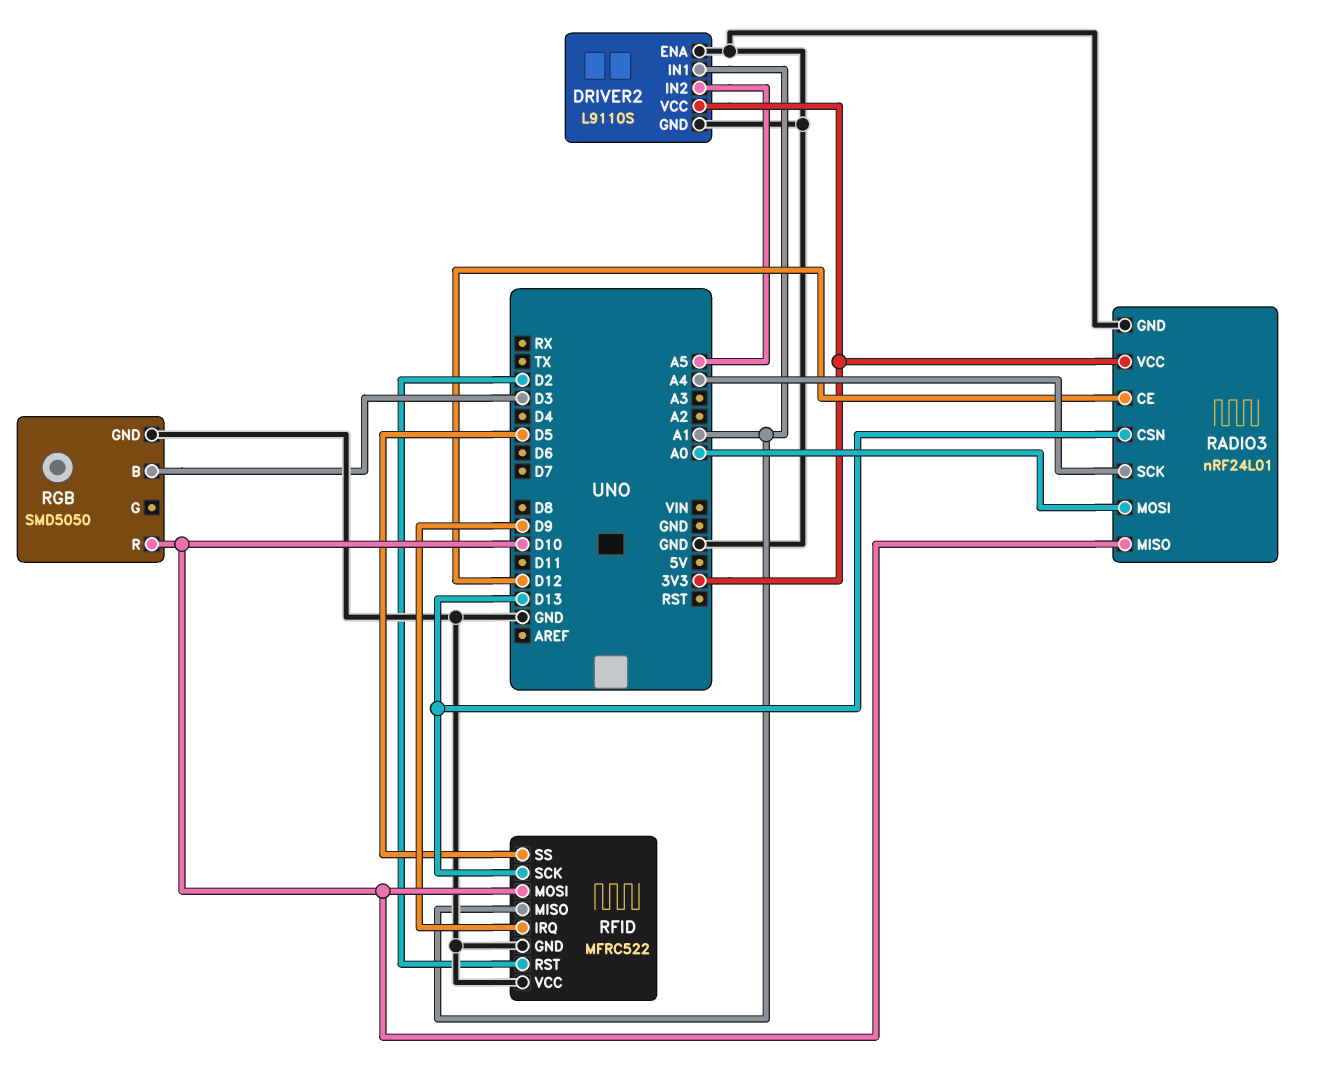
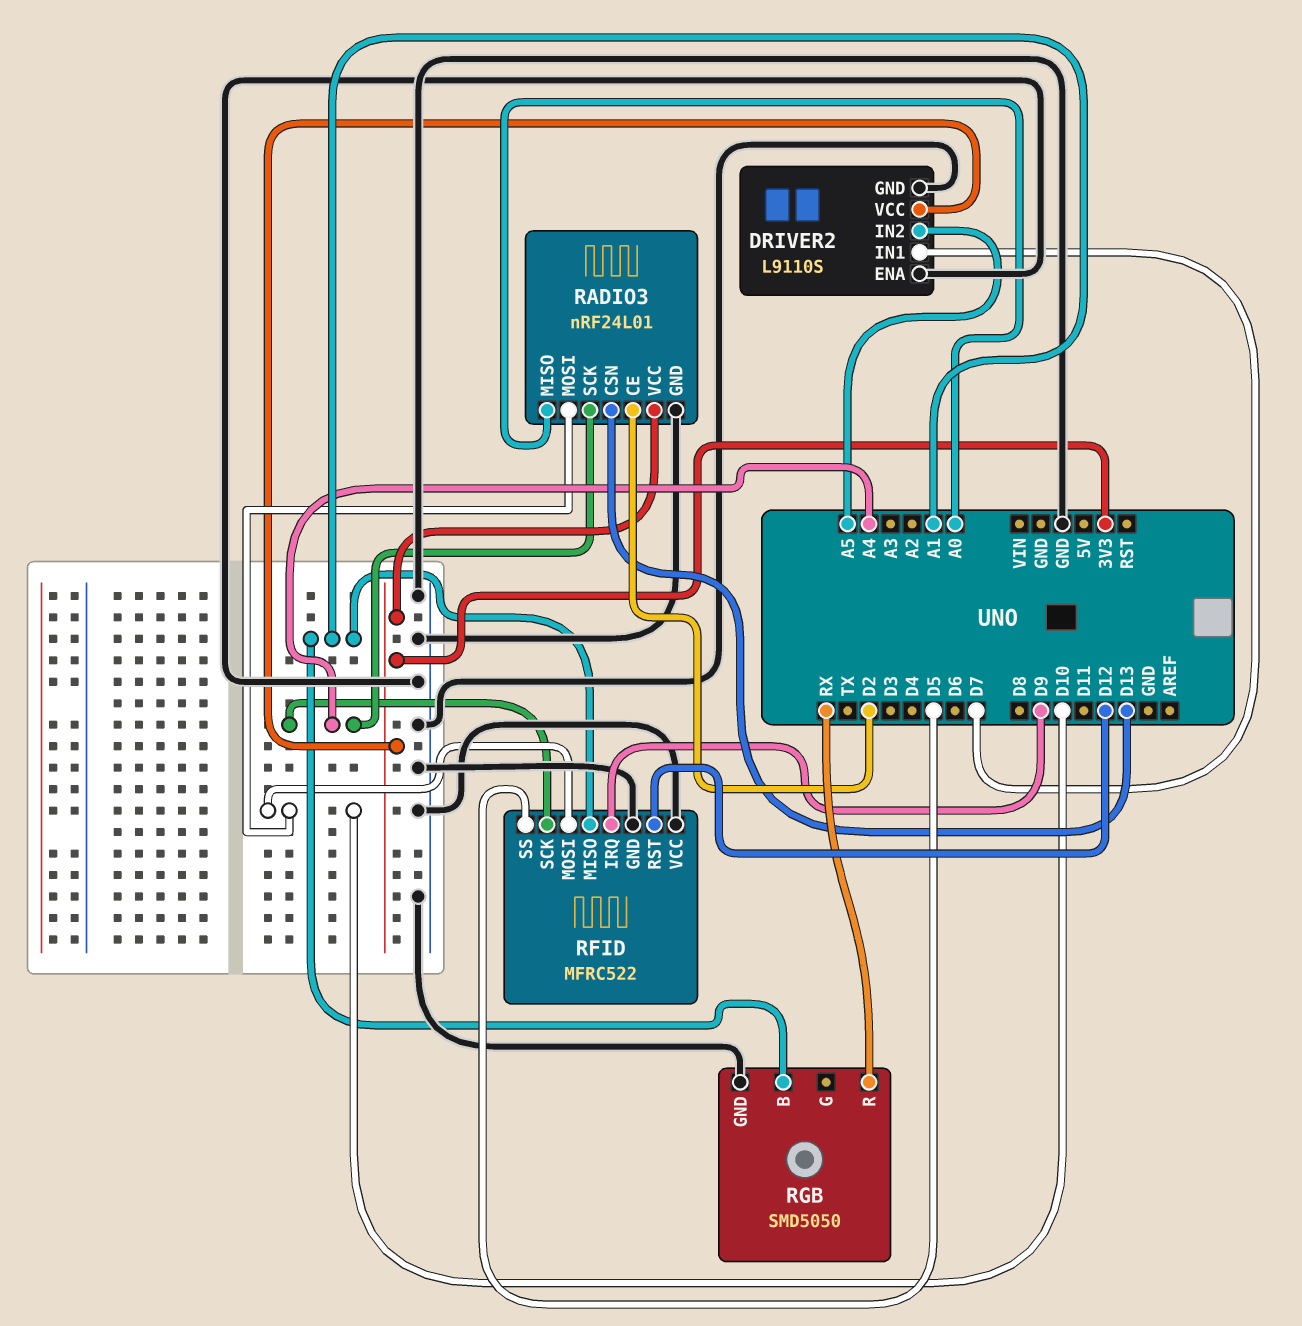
DRIVER2 pin IN1: A1 -> D7
RADIO3 pin CE: D12 -> D2
RADIO3 pin MISO: D10 -> A0
RADIO3 pin MOSI: A0 -> D10
RFID pin RST: D2 -> D12
RFID pin SCK: D13 -> A4
RGB pin B: D3 -> A1
RGB pin R: D10 -> RX

